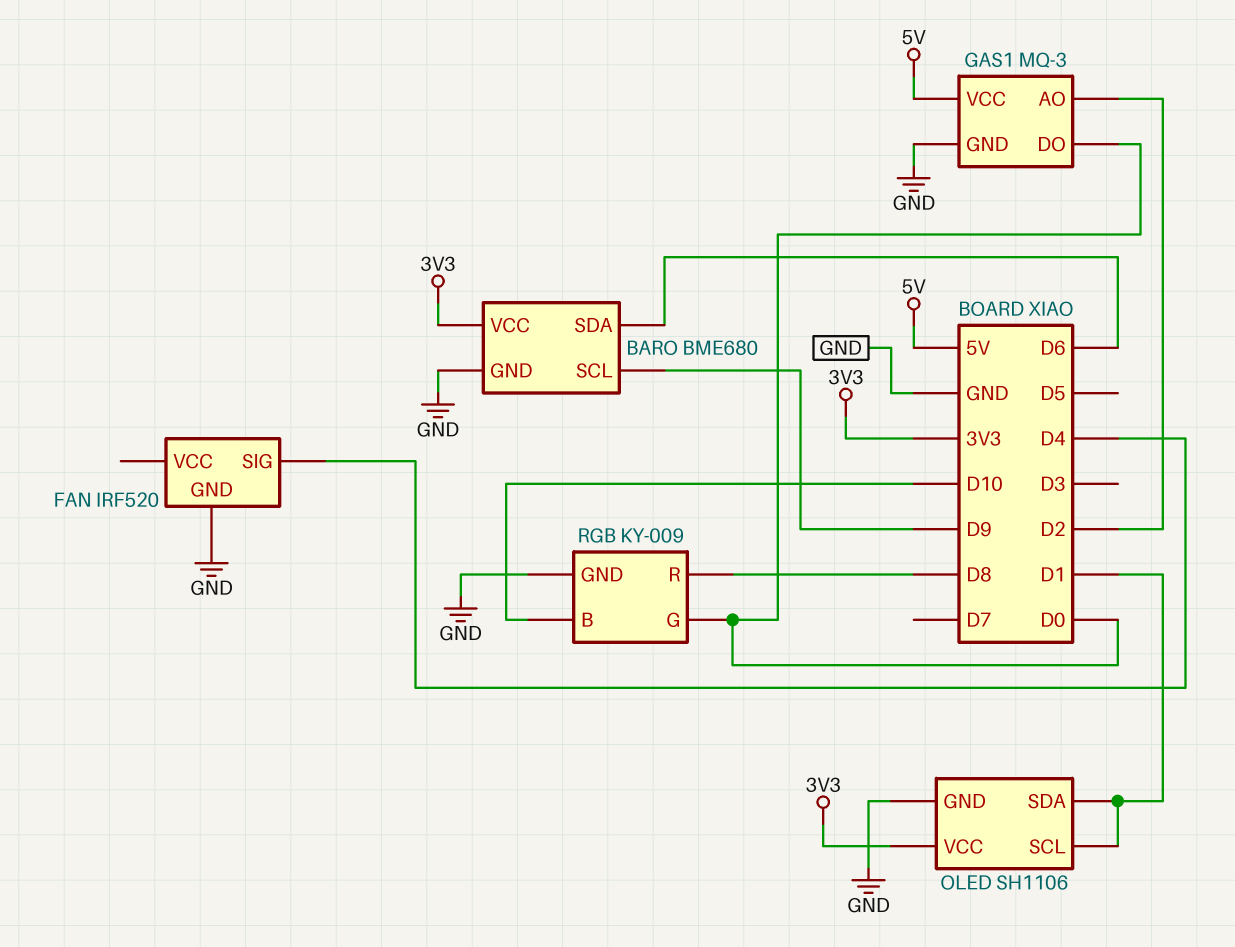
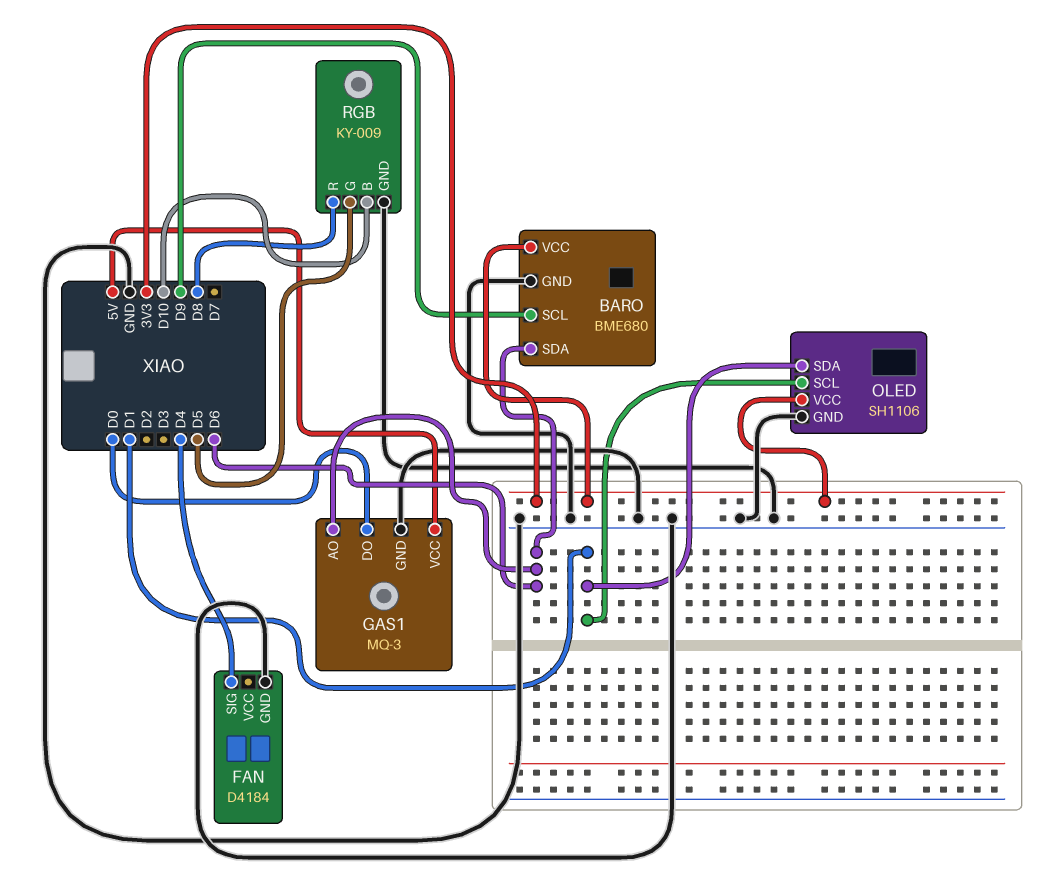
FAN: IRF520 -> D4184
GAS1 pin AO: D2 -> D6
RGB pin G: D0 -> D5

